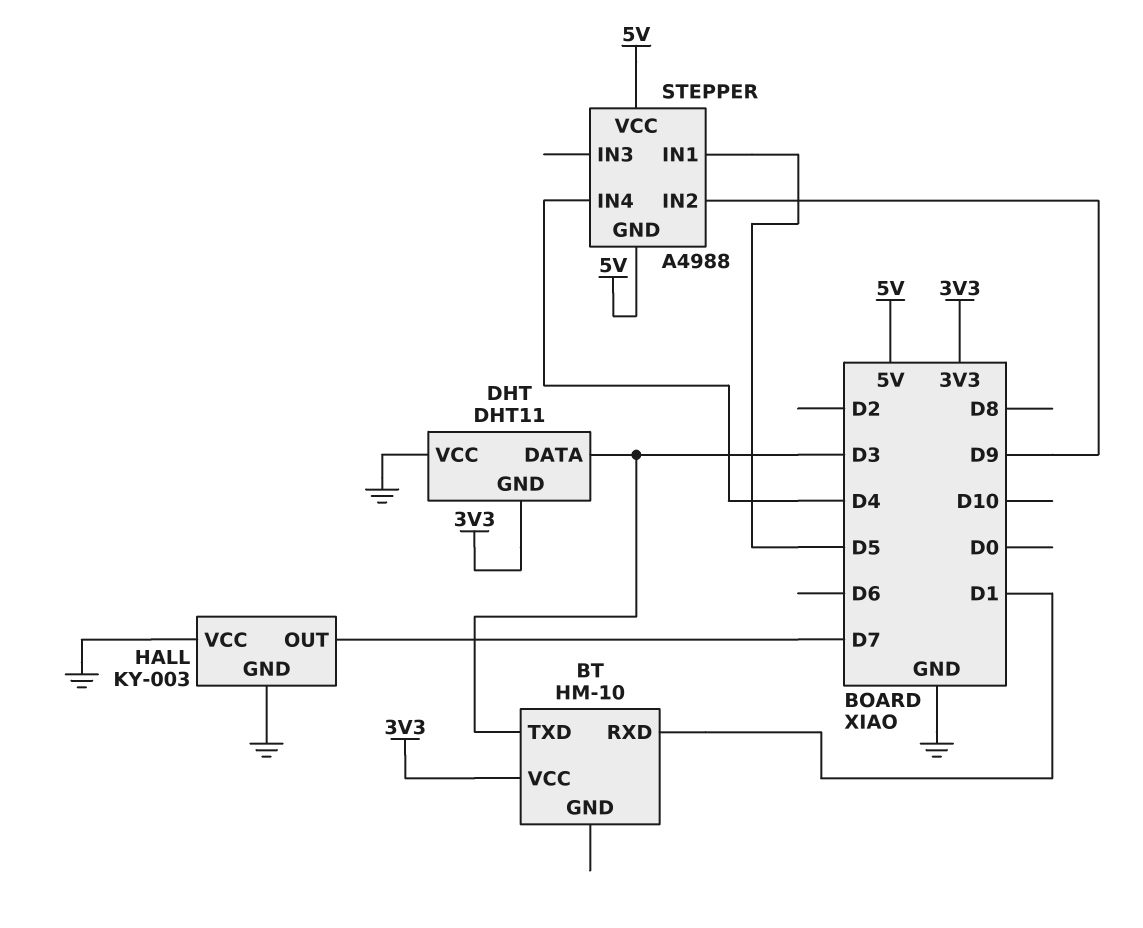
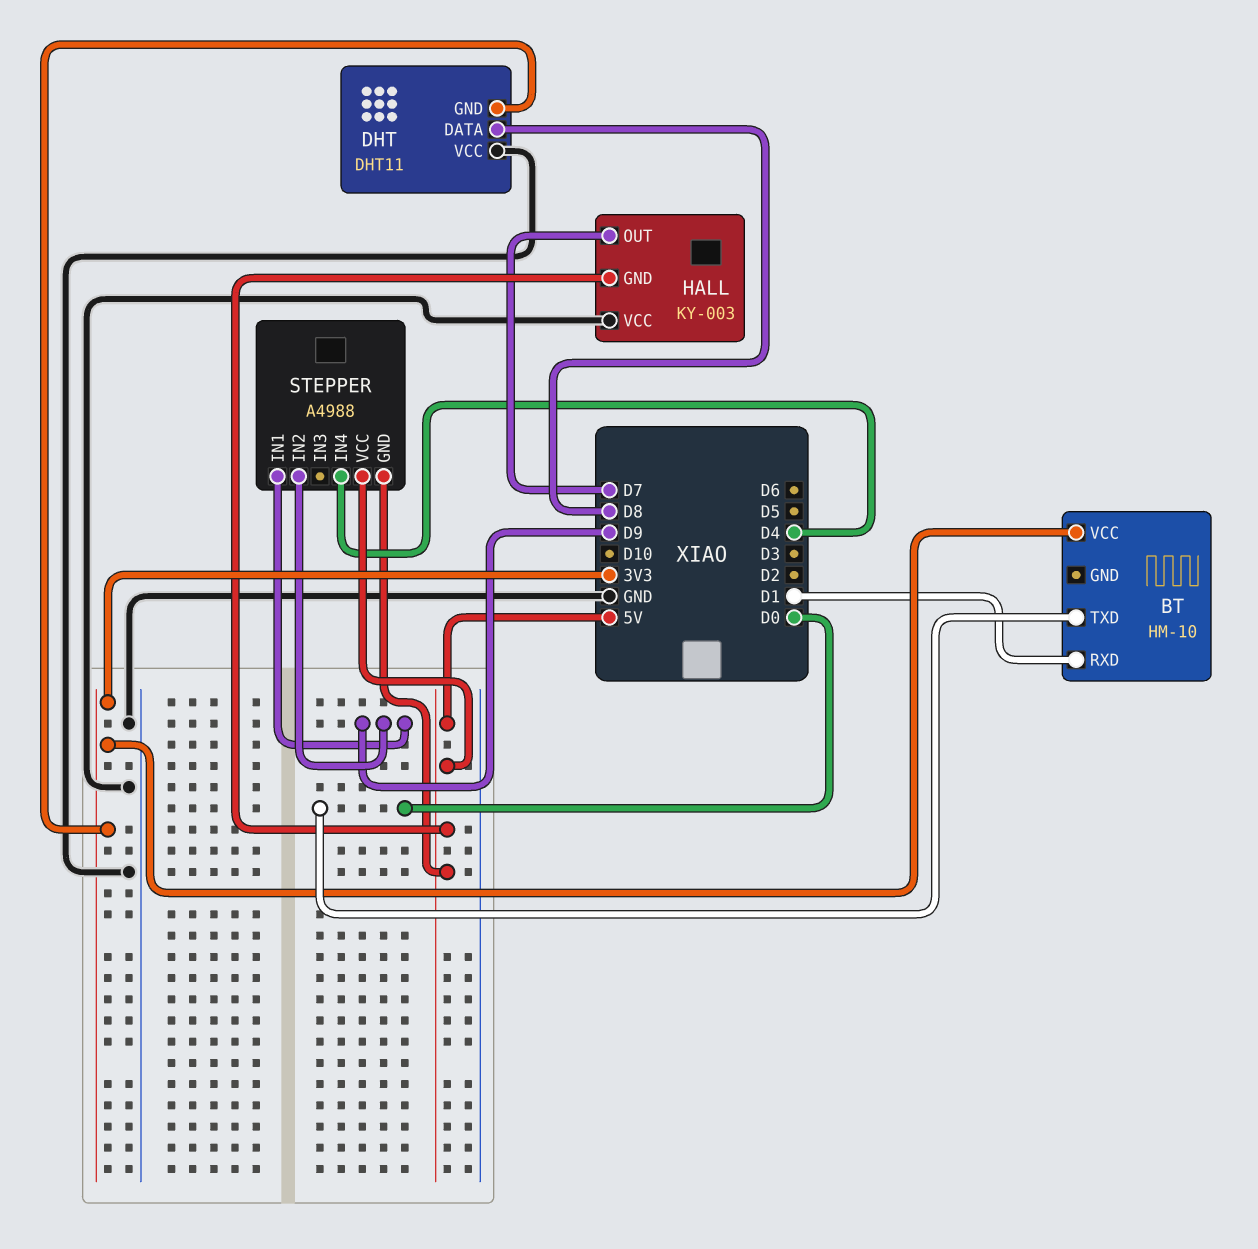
BT pin TXD: D3 -> D0
DHT pin DATA: D3 -> D8
HALL pin GND: GND -> 5V
STEPPER pin IN1: D5 -> D9

